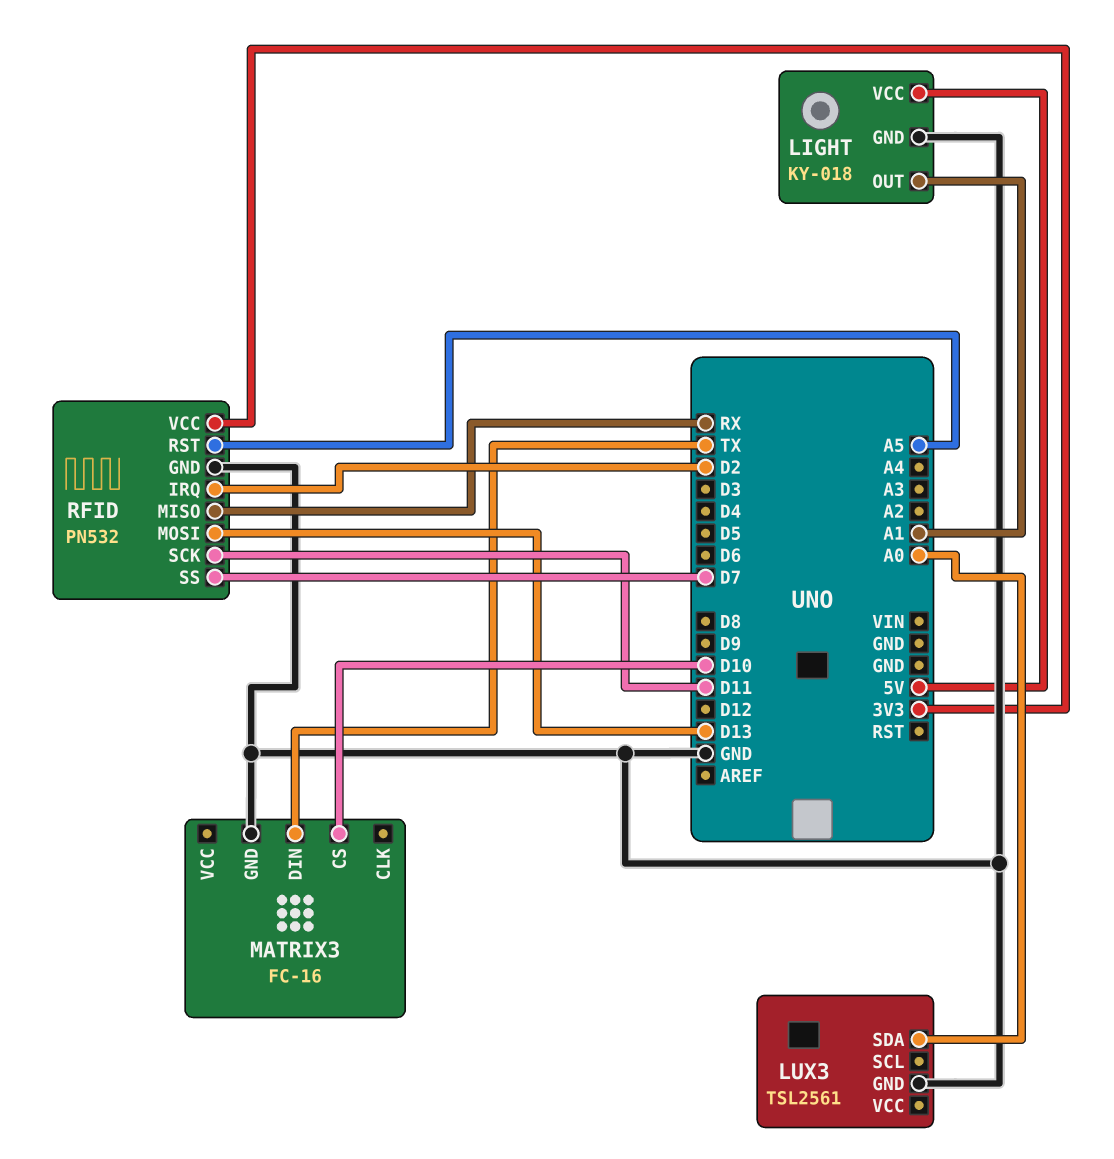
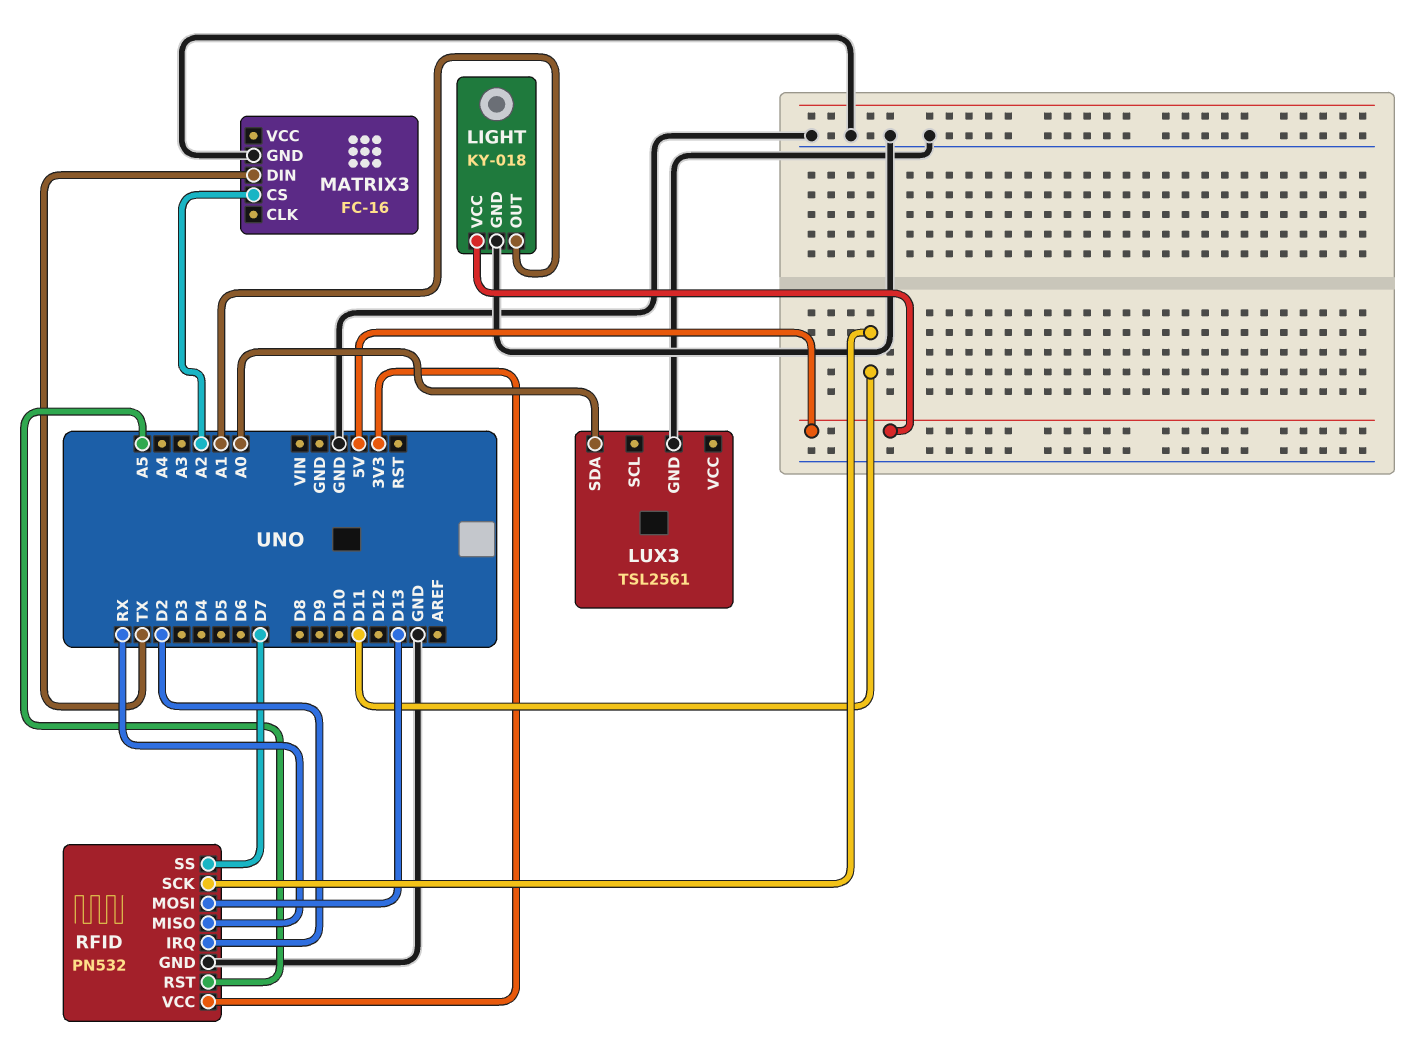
MATRIX3 pin CS: D10 -> A2

